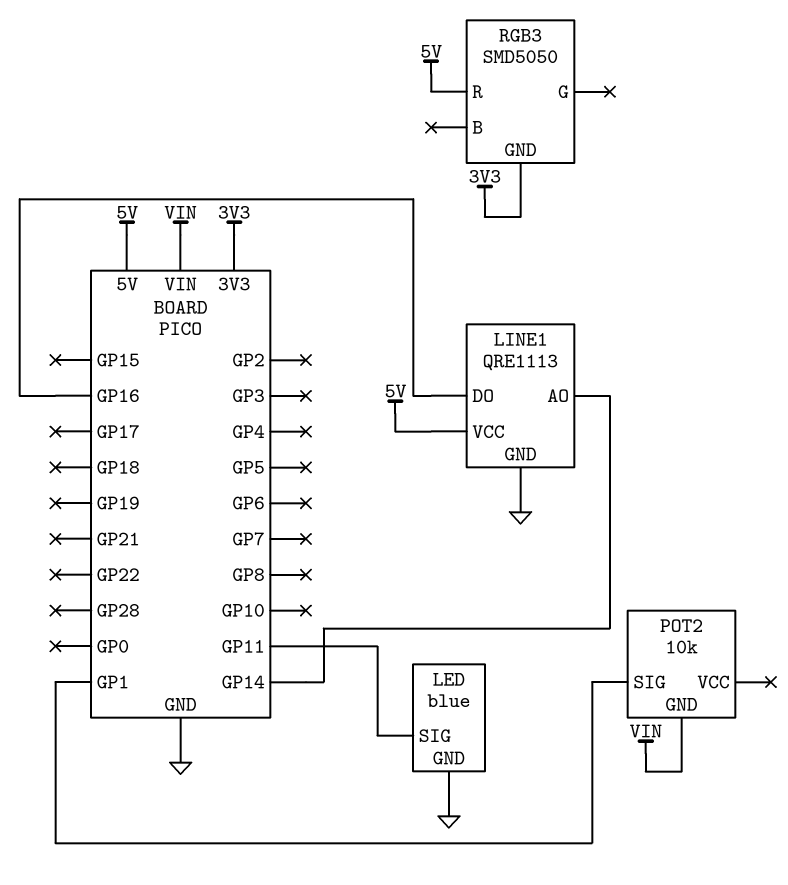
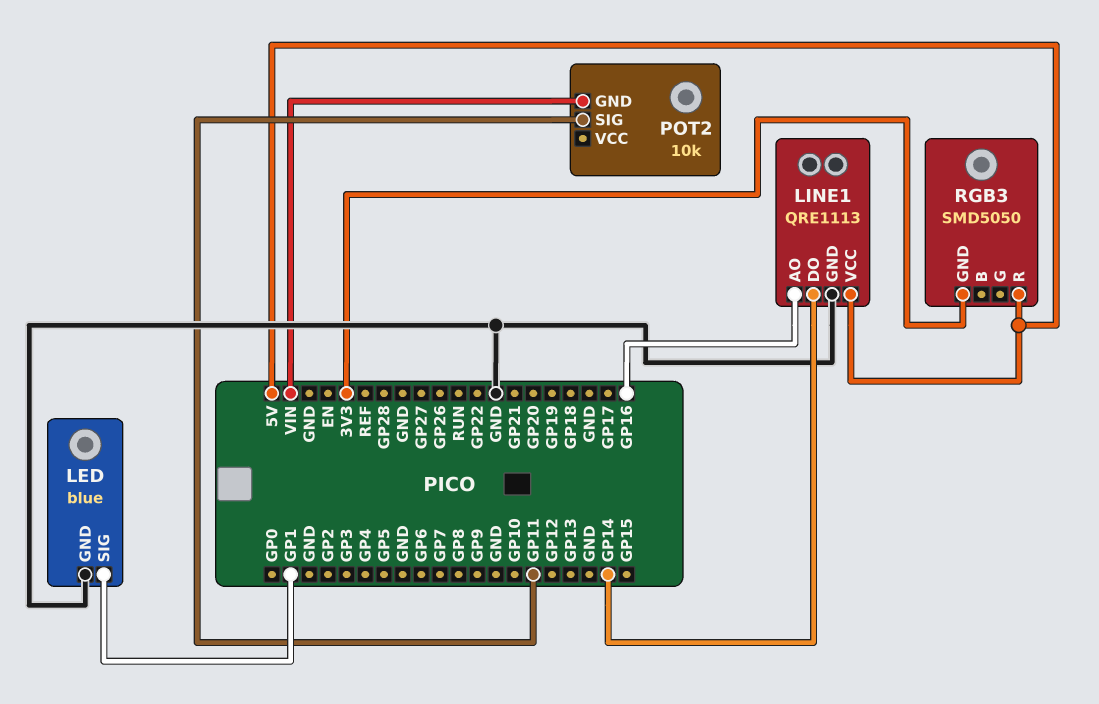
LED pin SIG: GP11 -> GP1
LINE1 pin AO: GP14 -> GP16
LINE1 pin DO: GP16 -> GP14
POT2 pin SIG: GP1 -> GP11

